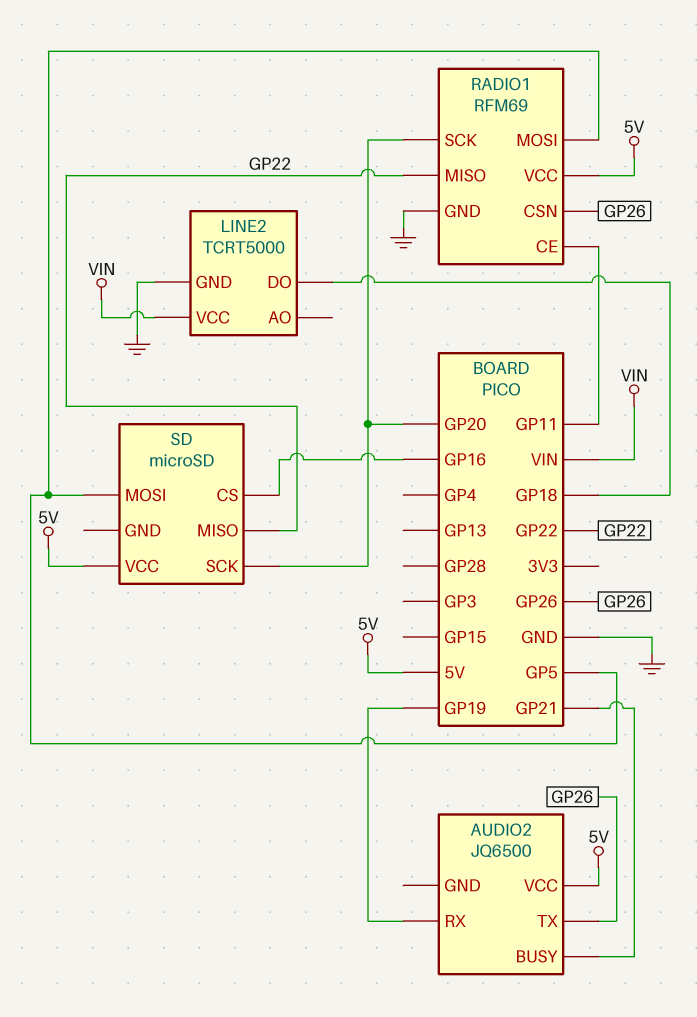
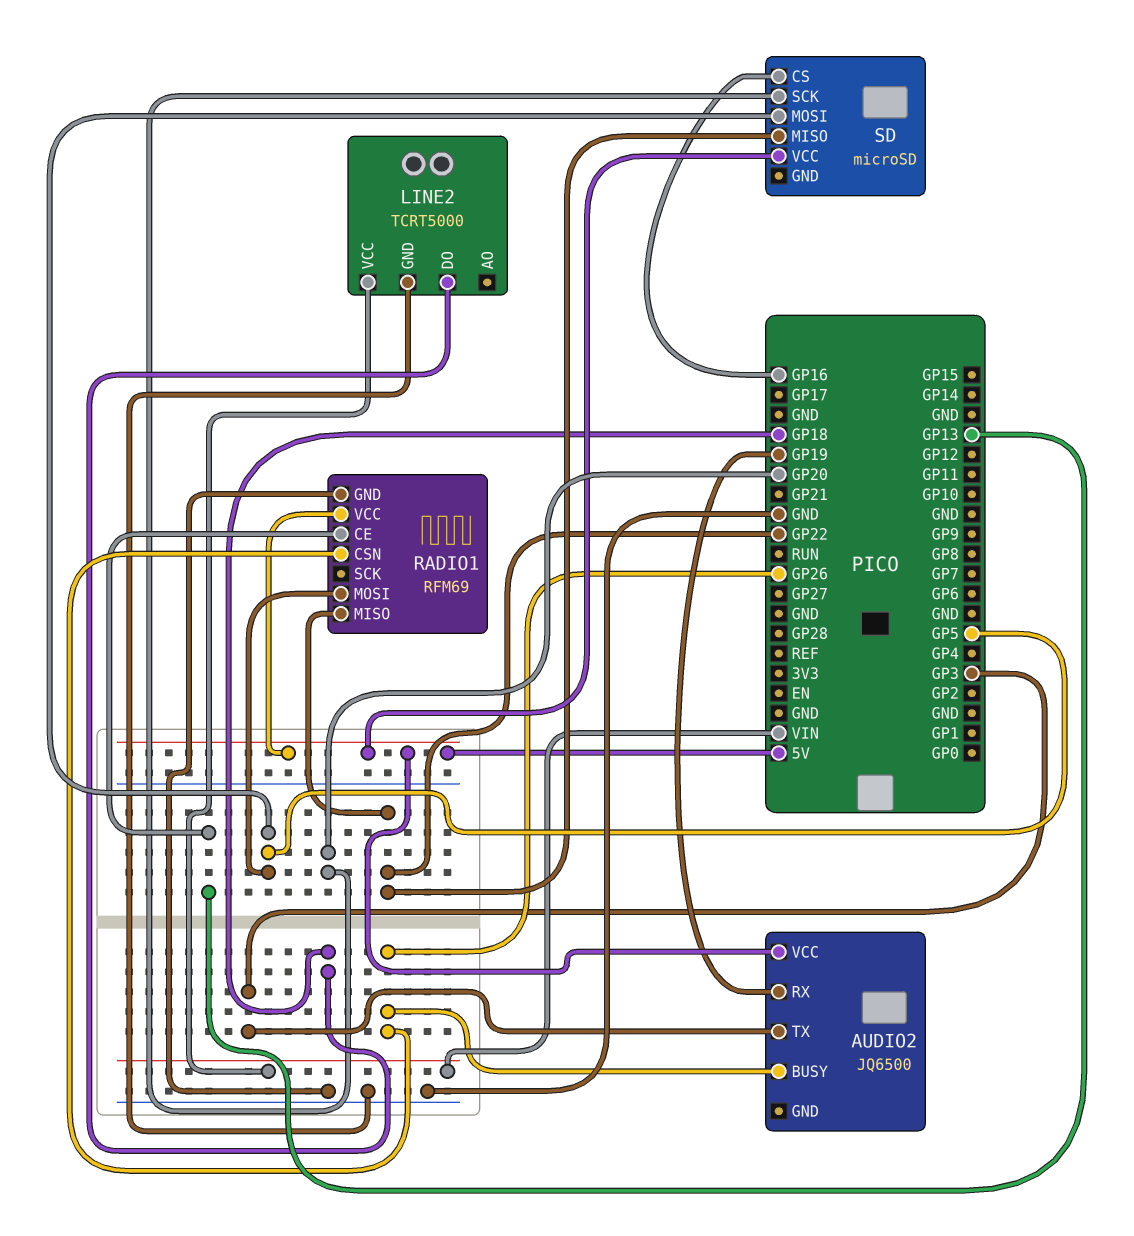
AUDIO2 pin BUSY: GP21 -> GP26
AUDIO2 pin TX: GP26 -> GP3
RADIO1 pin CE: GP11 -> GP13
RADIO1 pin SCK: GP20 -> none

